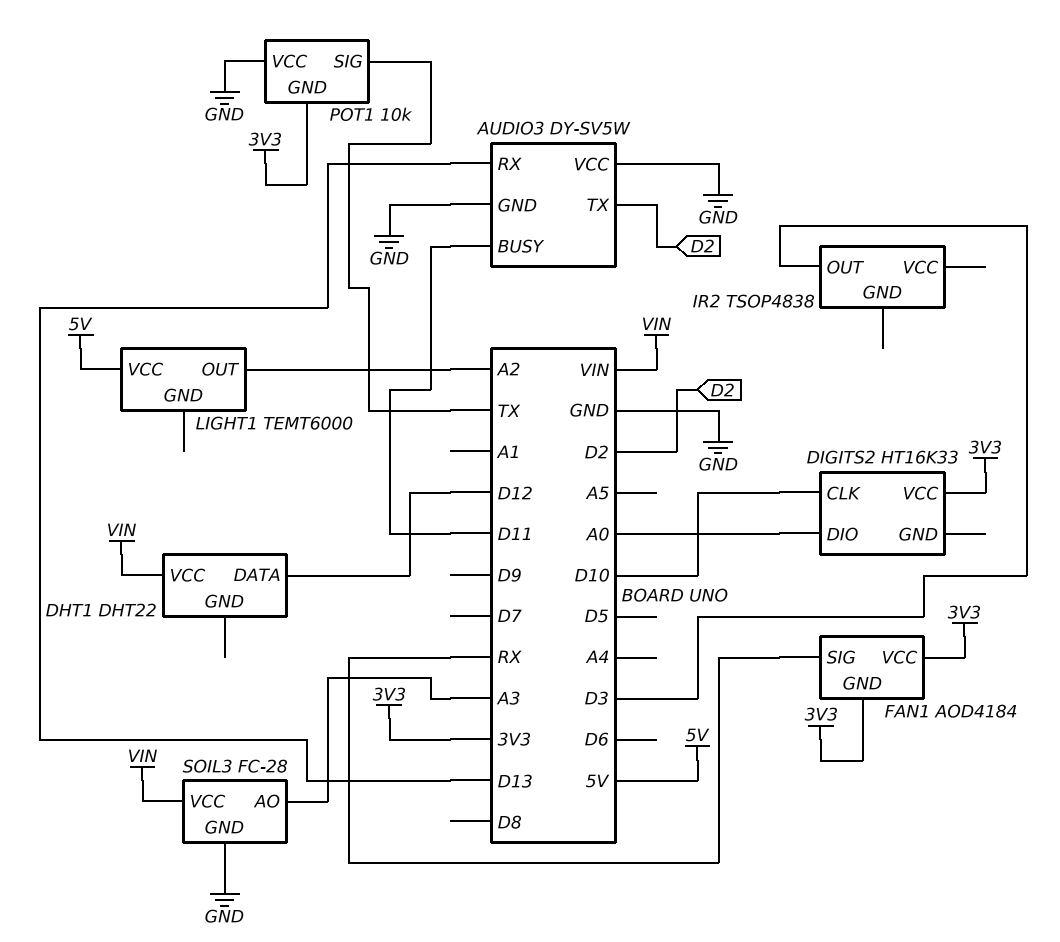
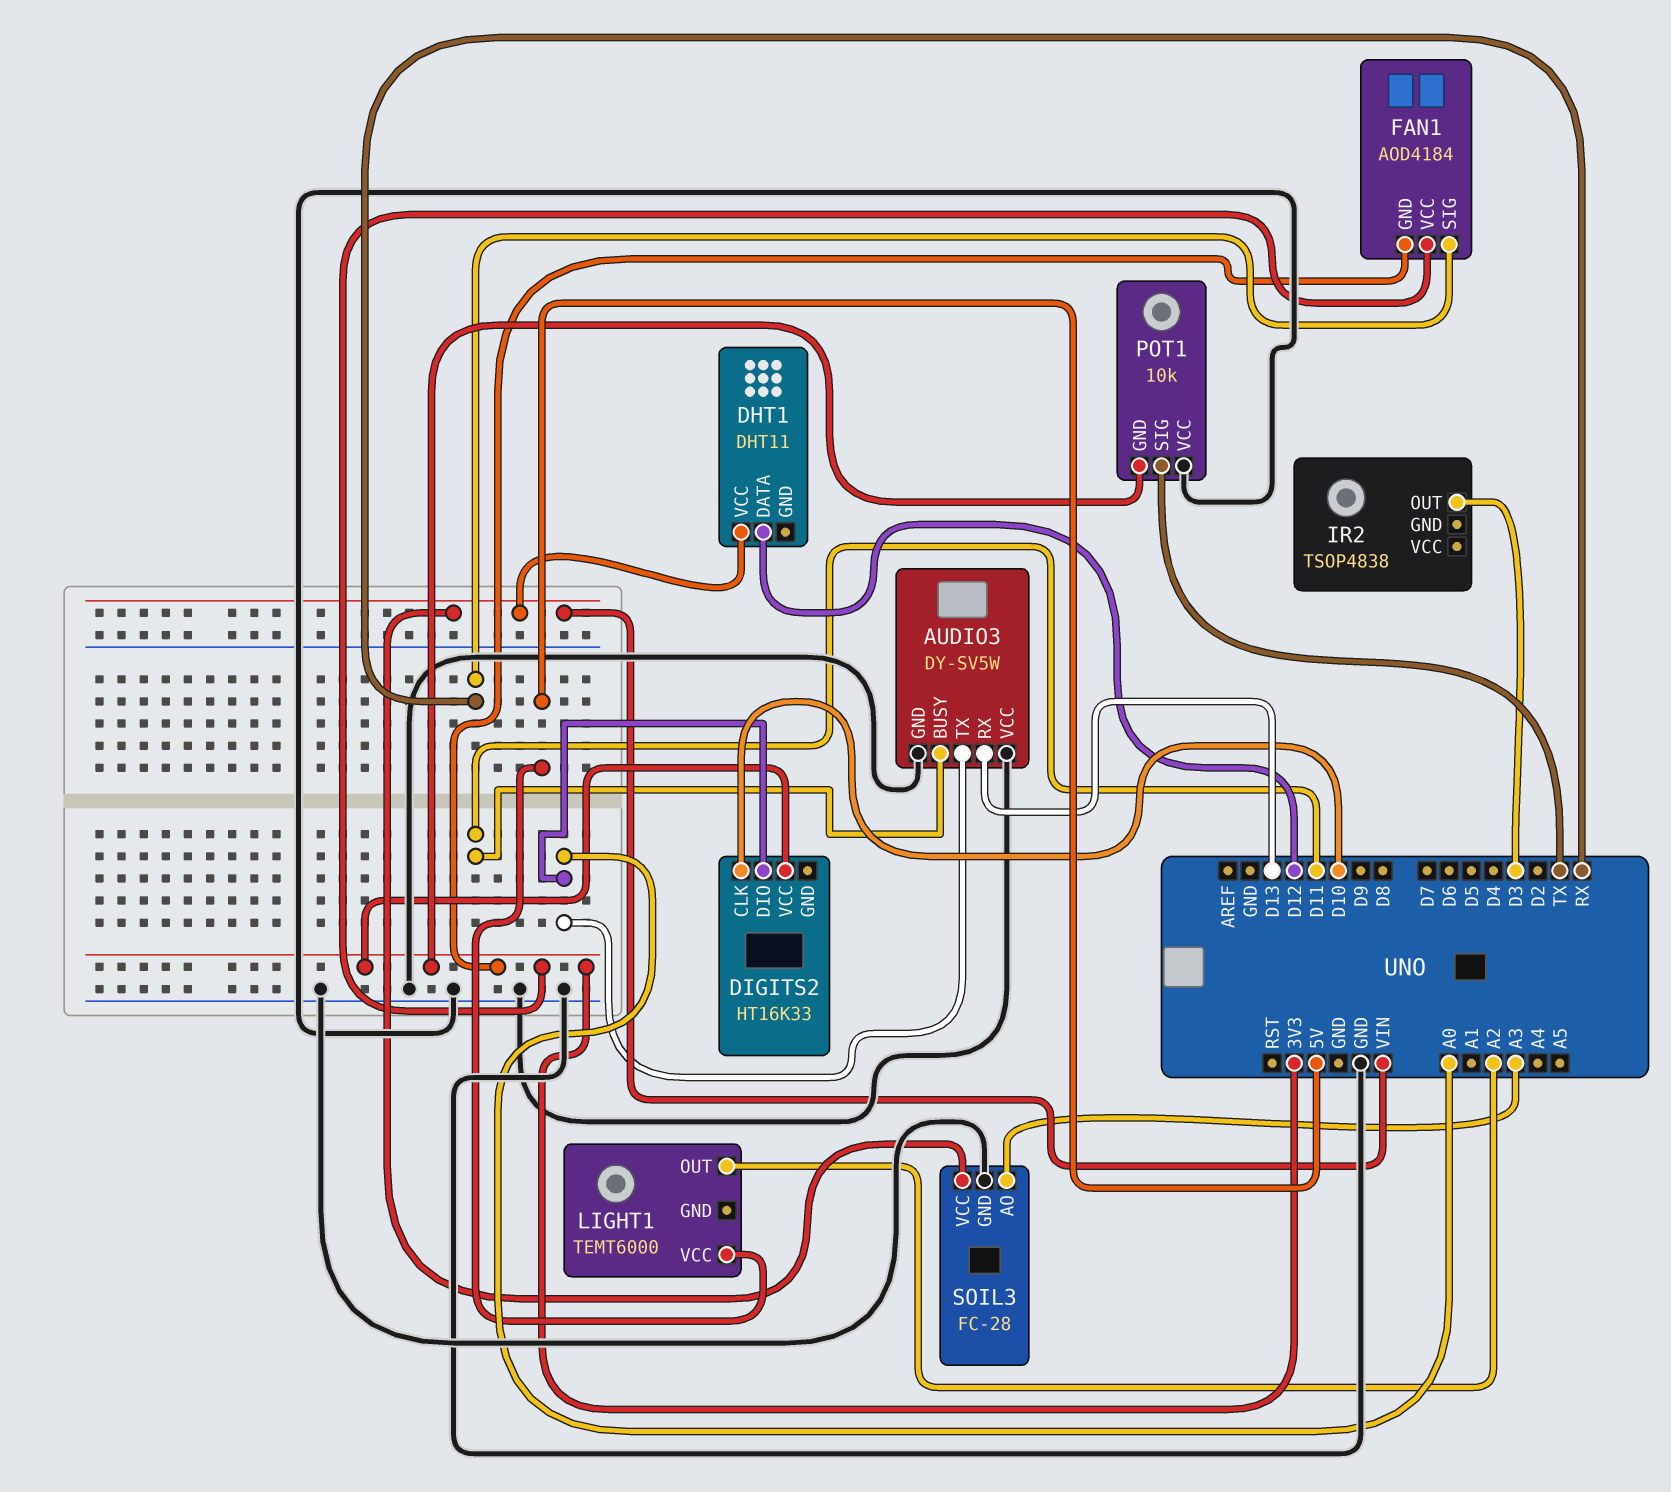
AUDIO3 pin TX: D2 -> A0
DHT1: DHT22 -> DHT11

